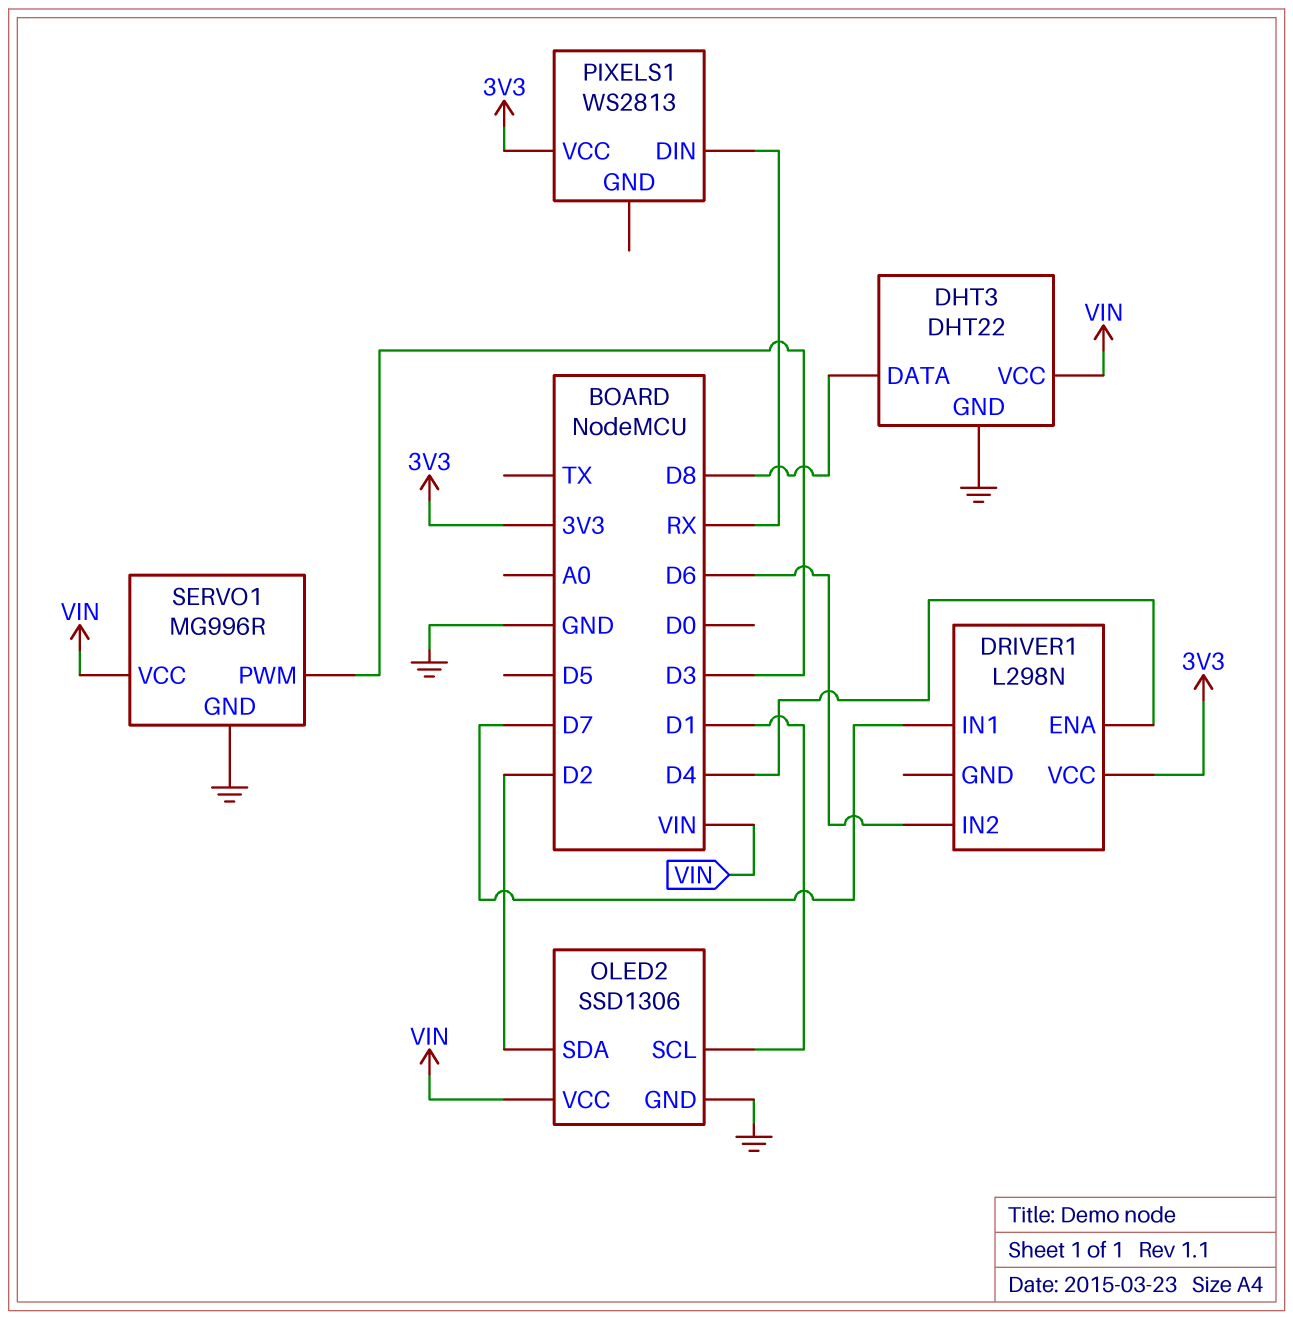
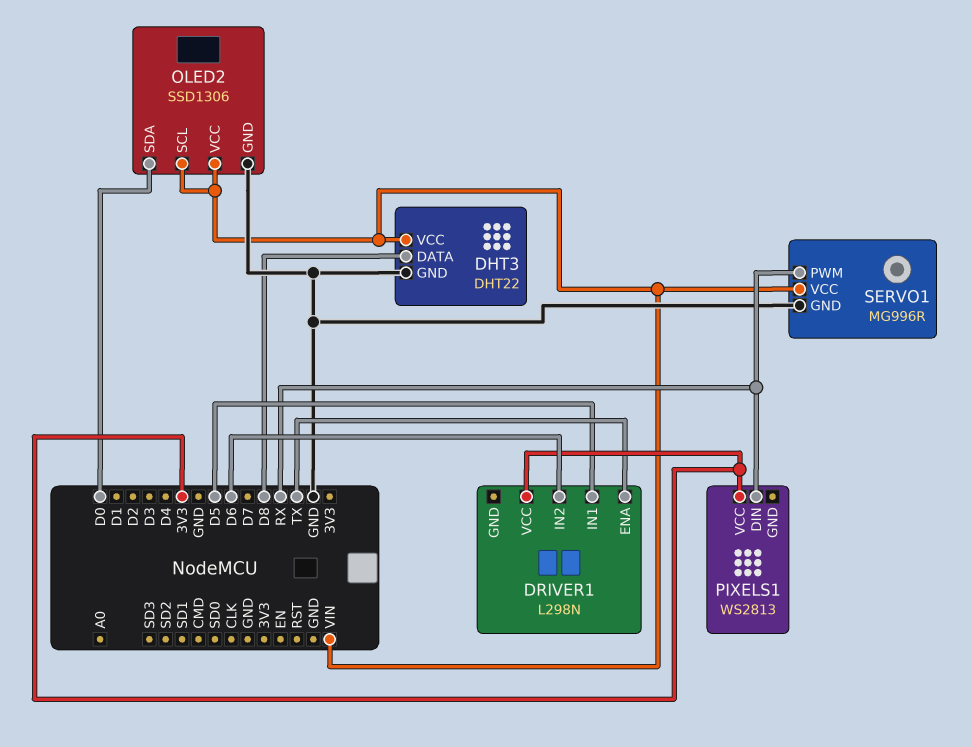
DRIVER1 pin ENA: D4 -> TX
DRIVER1 pin IN1: D7 -> D5
OLED2 pin SCL: D1 -> VIN
OLED2 pin SDA: D2 -> D0
SERVO1 pin PWM: D3 -> RX

